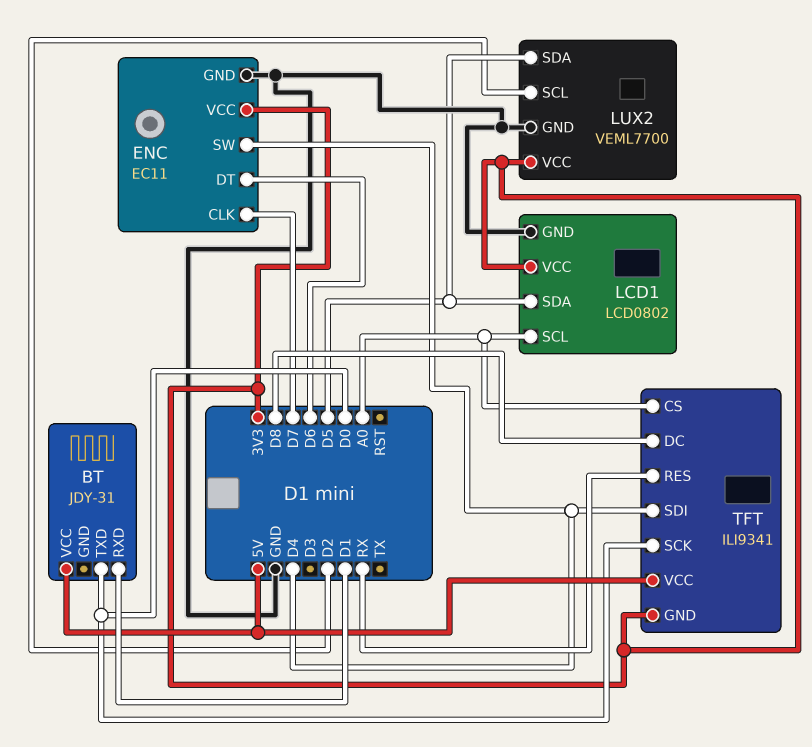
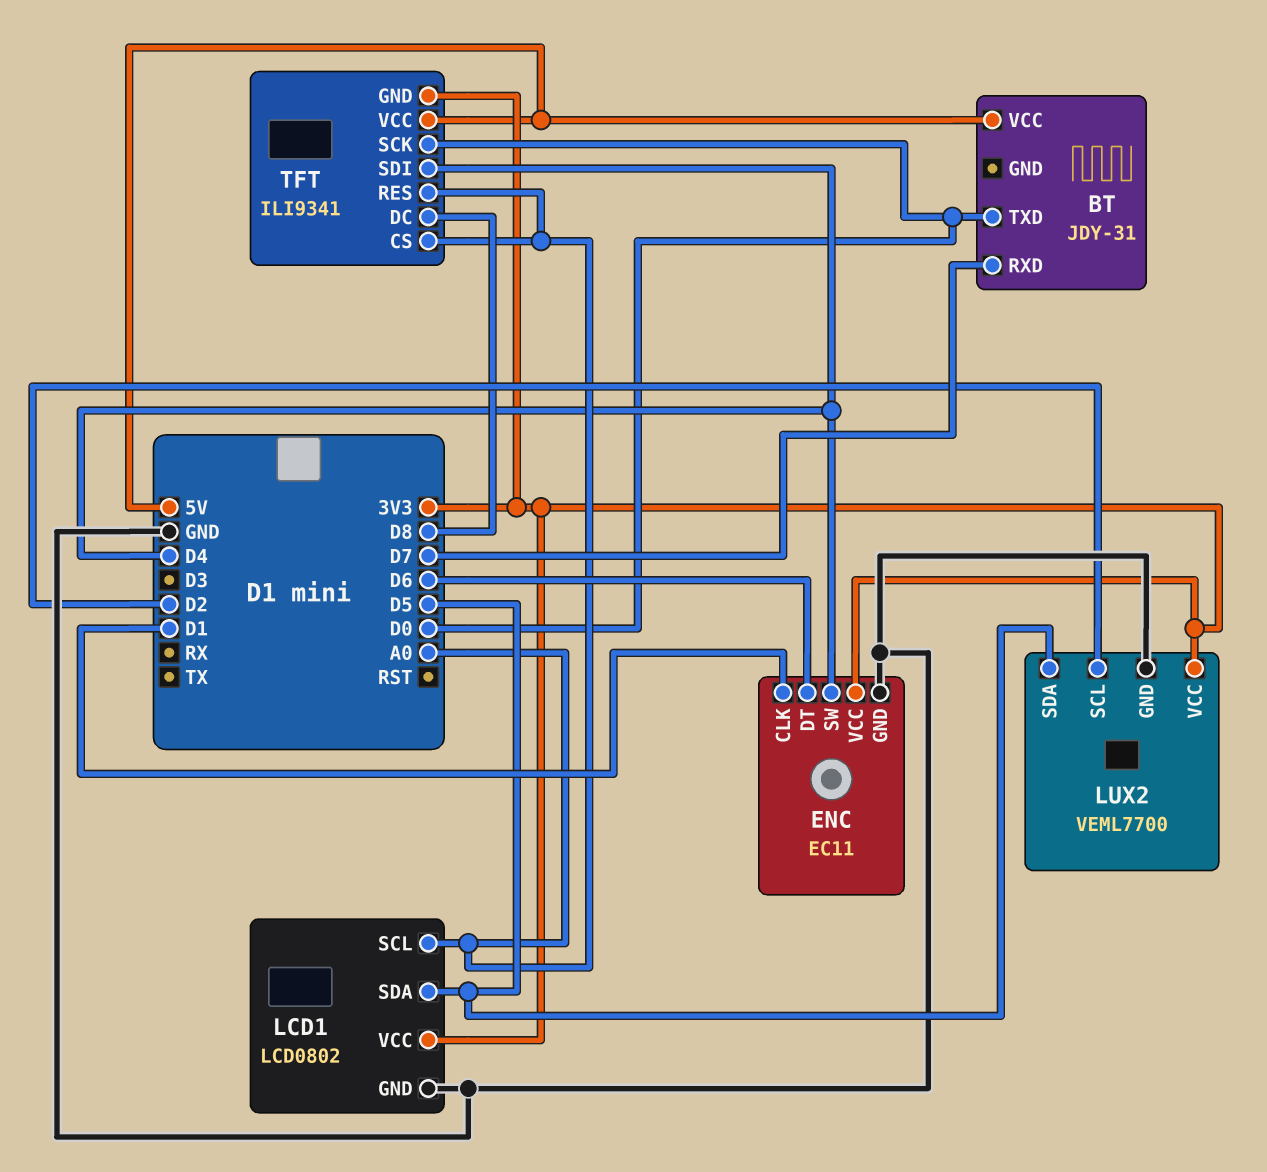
BT pin RXD: D1 -> D7
ENC pin CLK: D7 -> D1
TFT pin RES: RX -> A0

